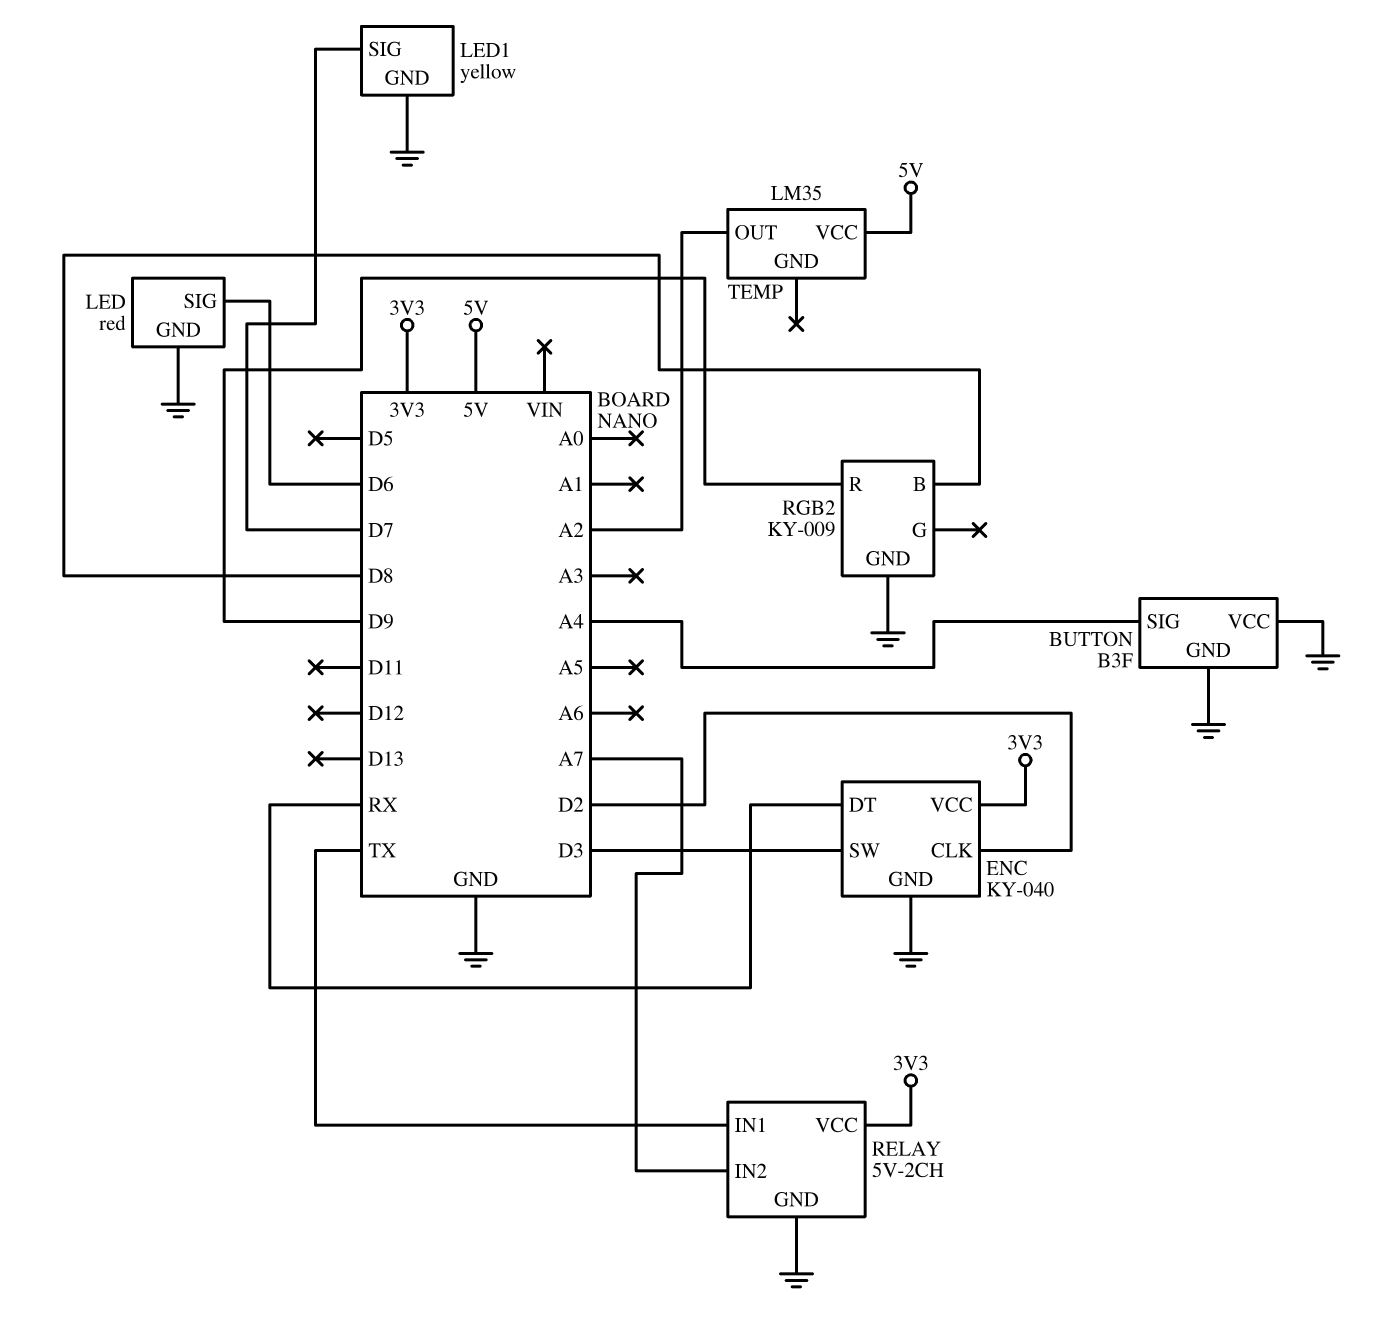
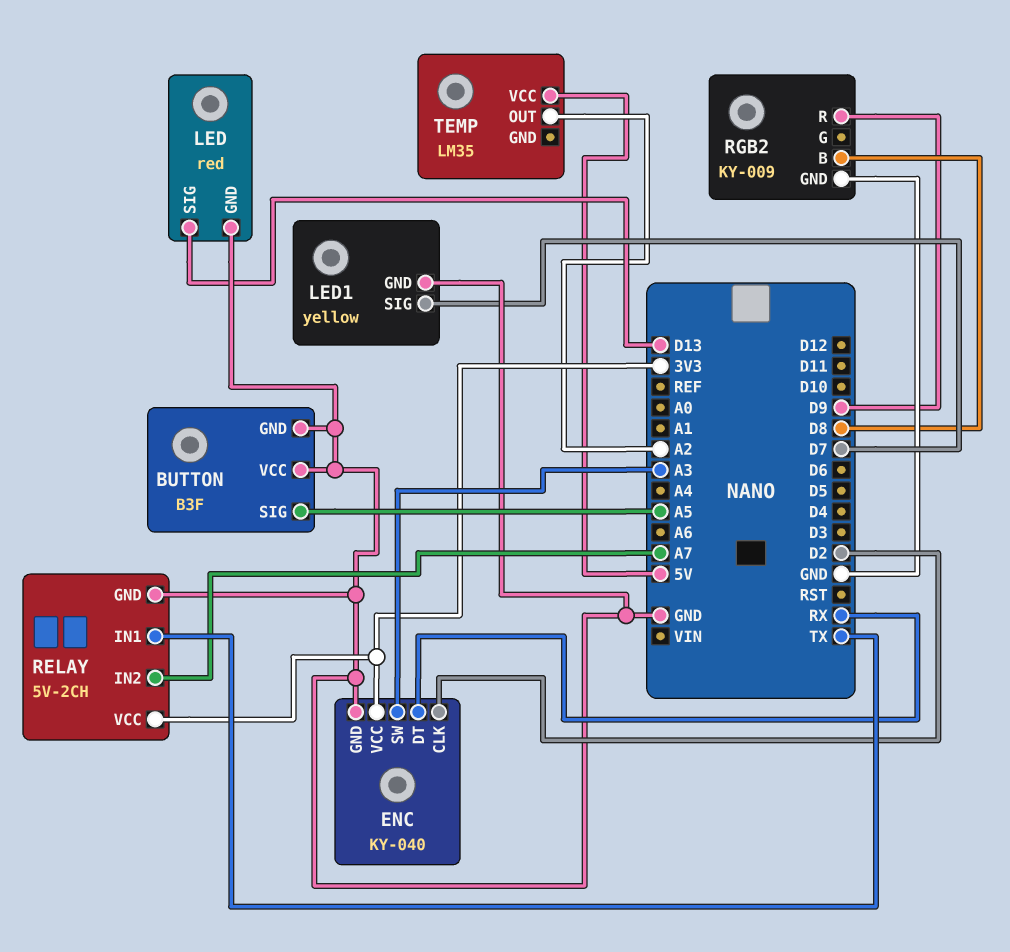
BUTTON pin SIG: A4 -> A5
ENC pin SW: D3 -> A3
LED pin SIG: D6 -> D13

